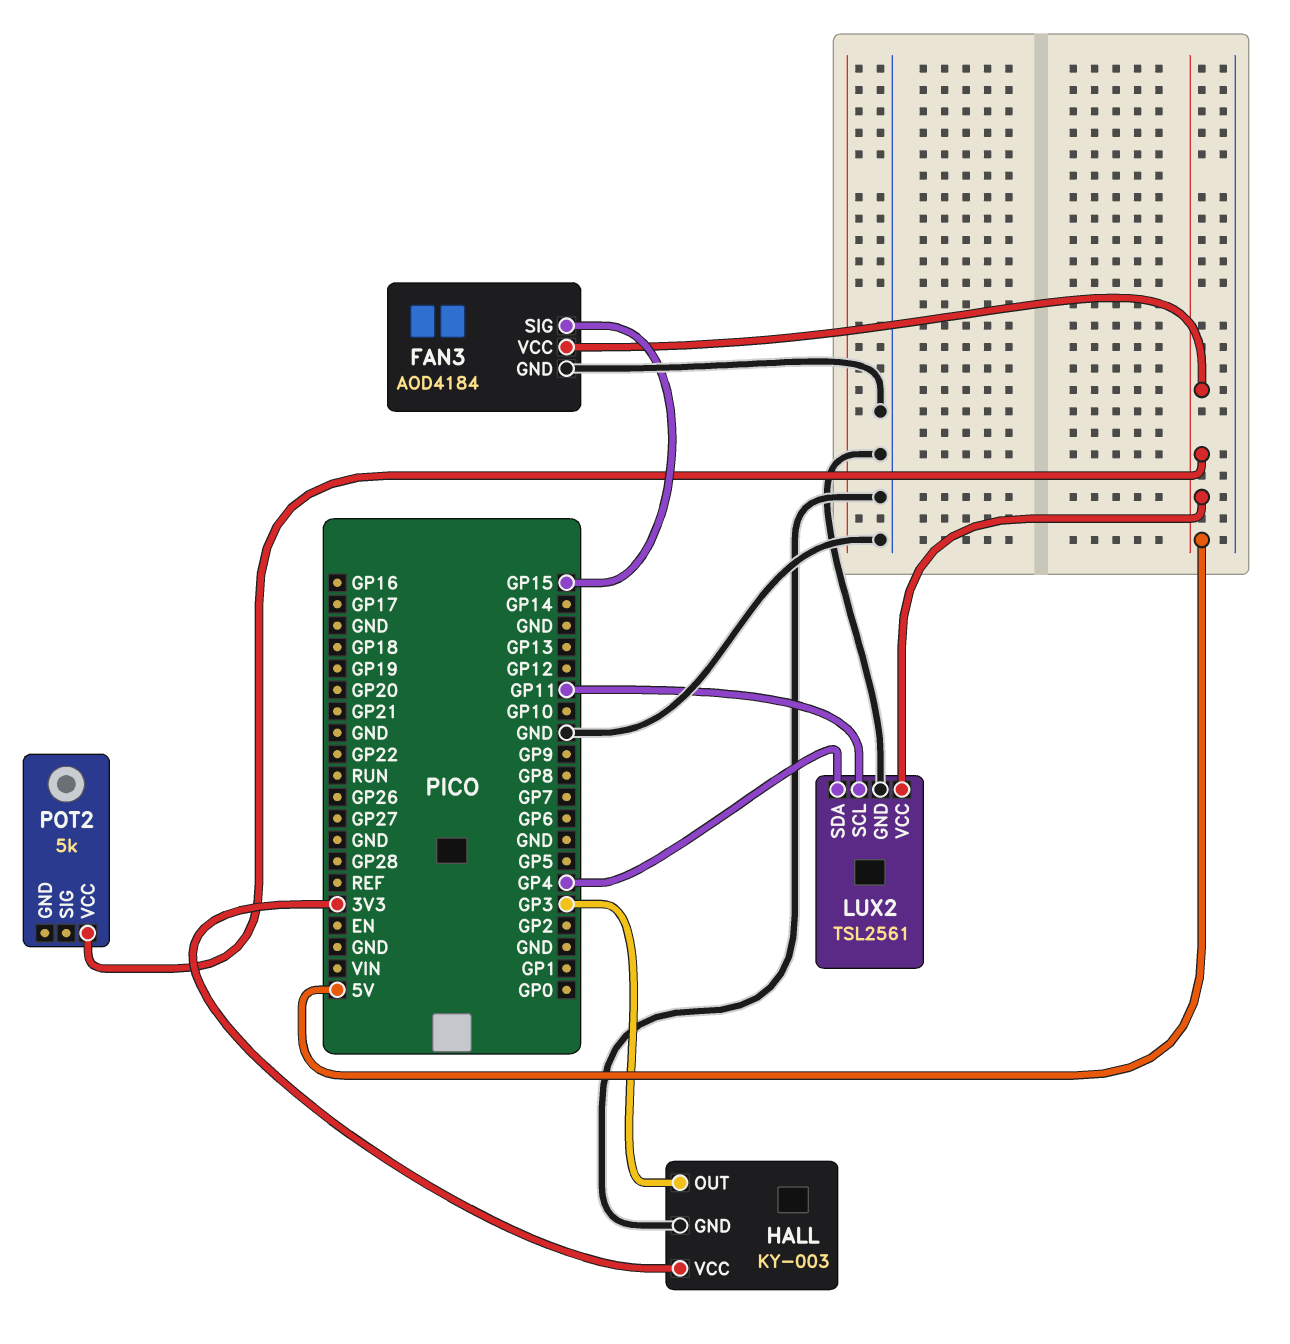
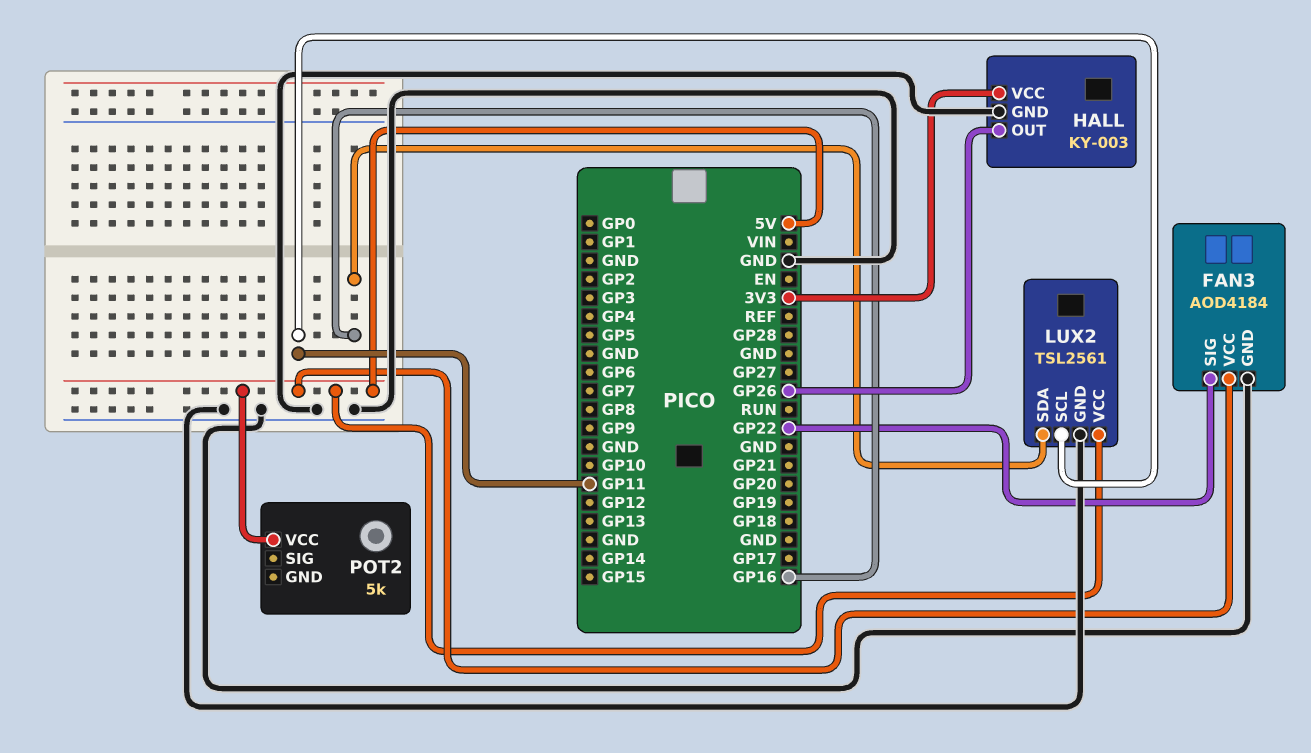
FAN3 pin SIG: GP15 -> GP22
HALL pin OUT: GP3 -> GP26
LUX2 pin SDA: GP4 -> GP16

